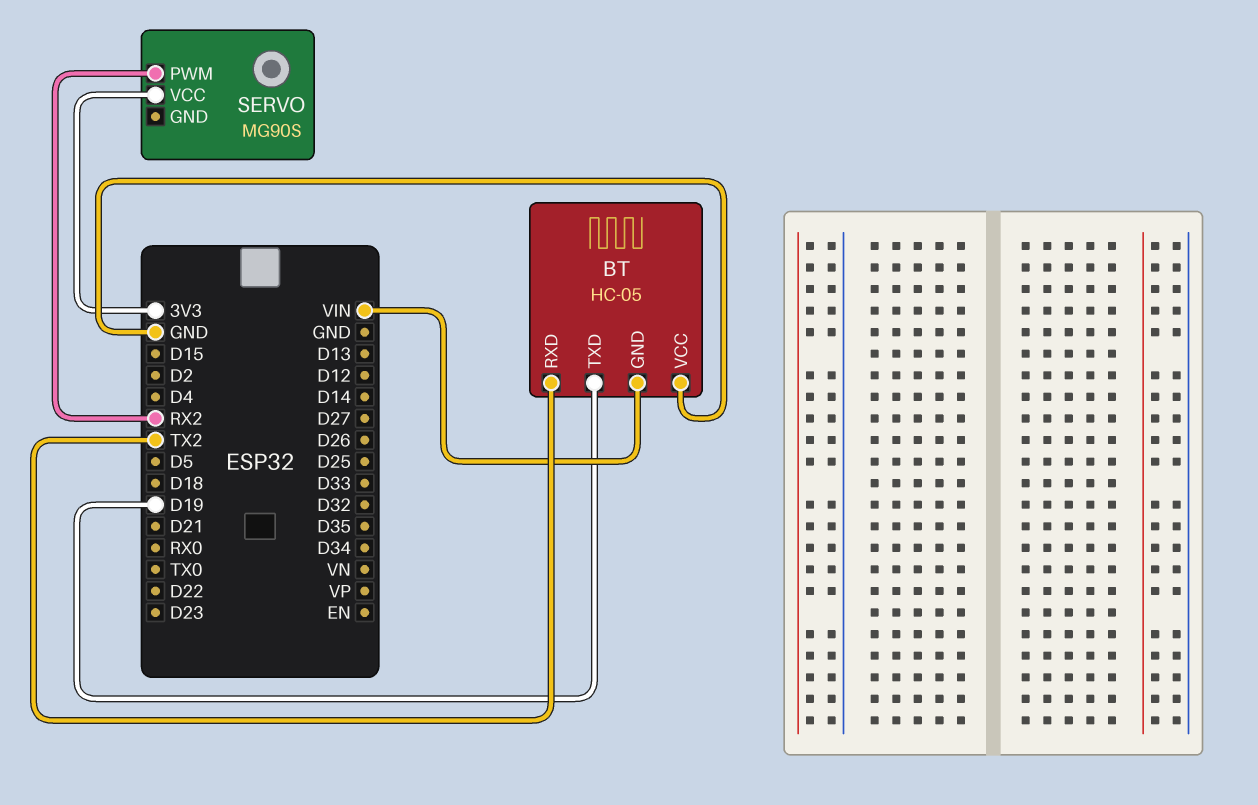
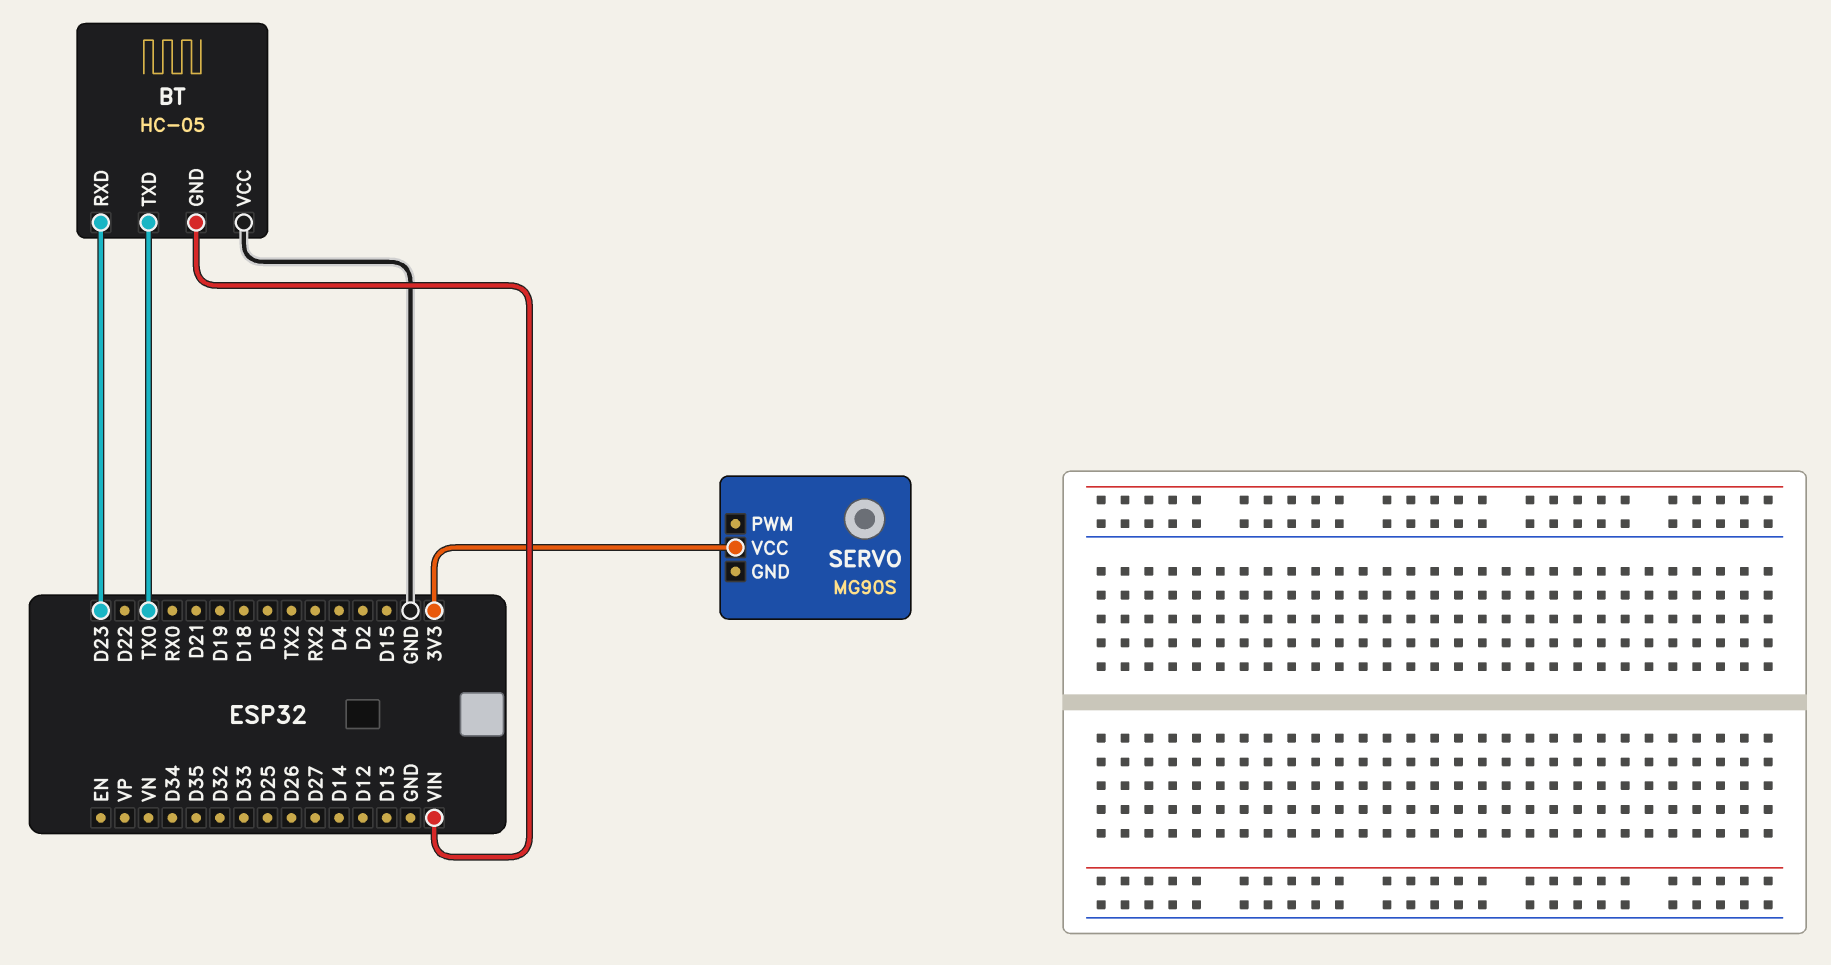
BT pin RXD: TX2 -> D23
BT pin TXD: D19 -> TX0
SERVO pin PWM: RX2 -> none

